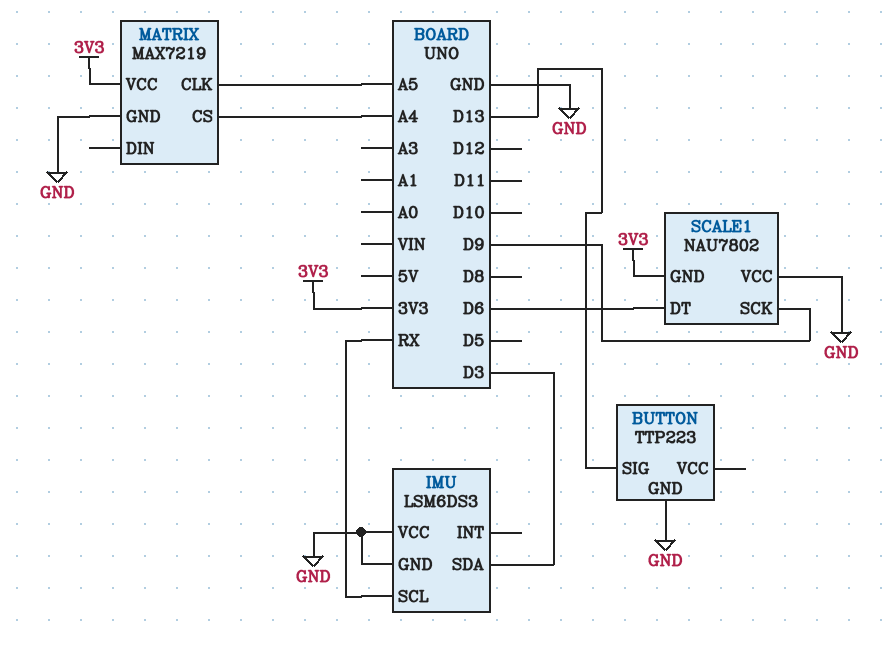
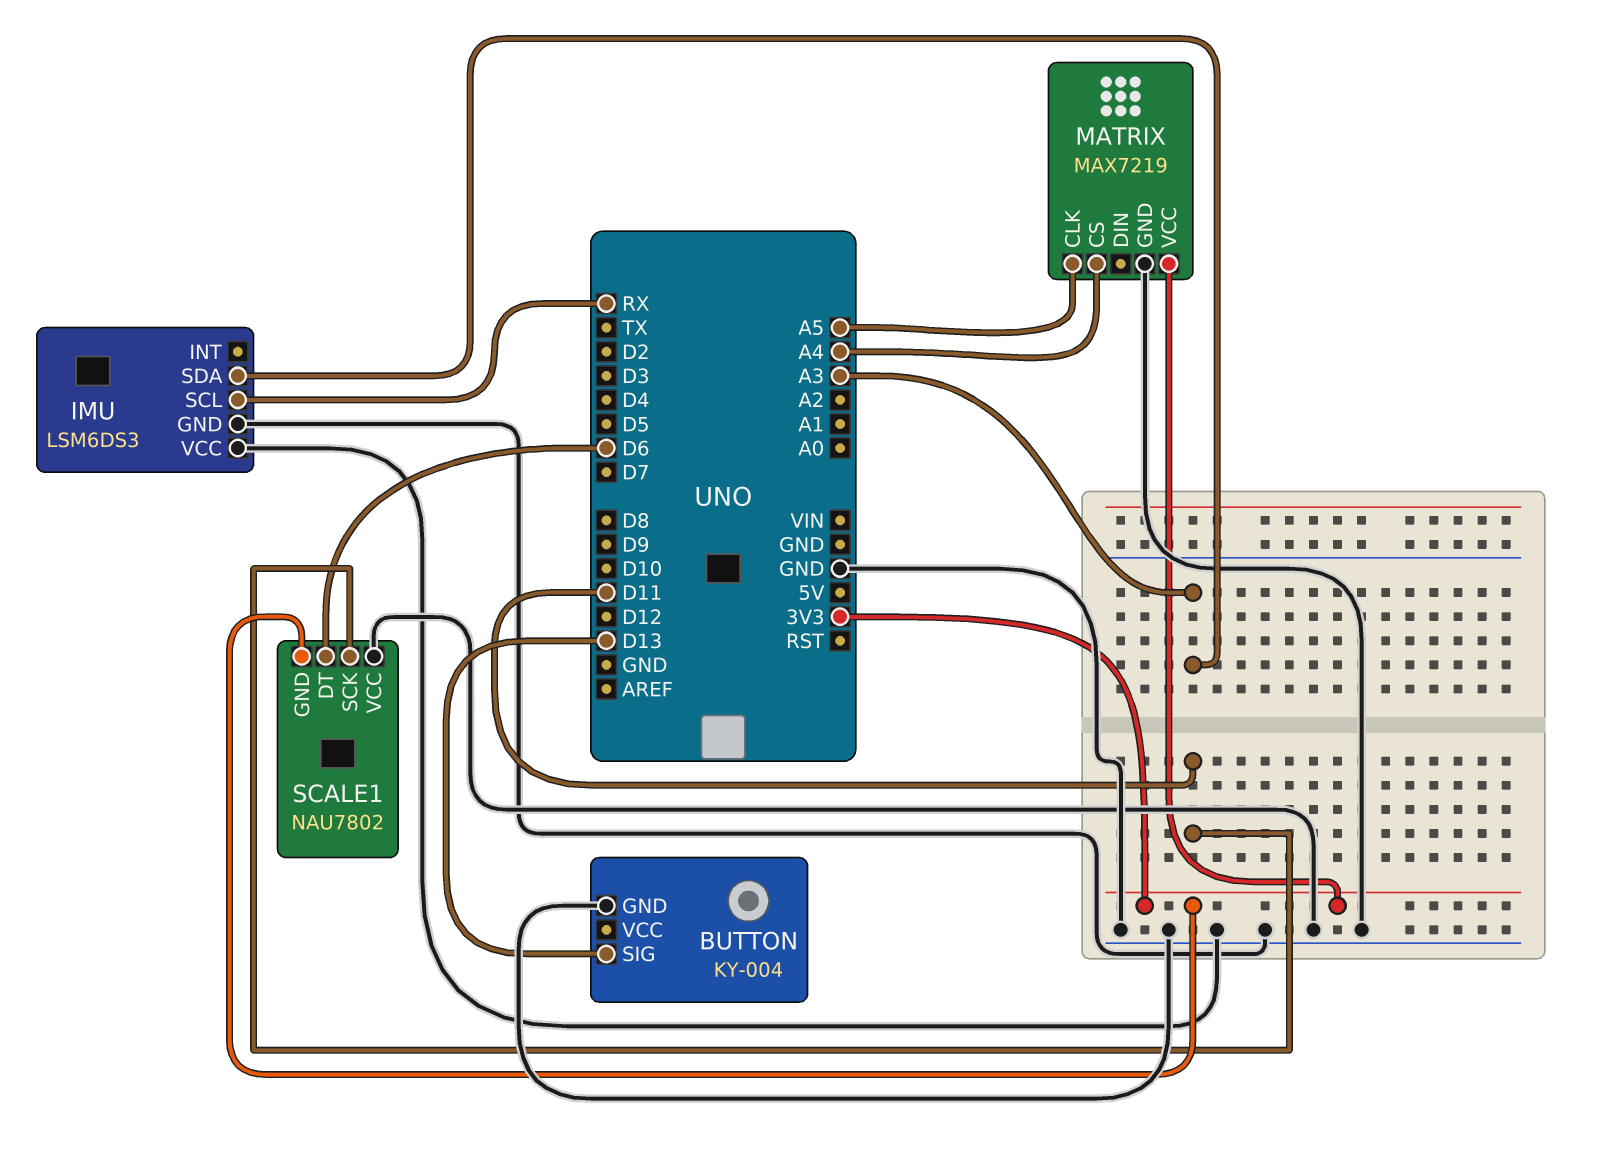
BUTTON: TTP223 -> KY-004
IMU pin SDA: D3 -> A3
SCALE1 pin SCK: D9 -> D11

